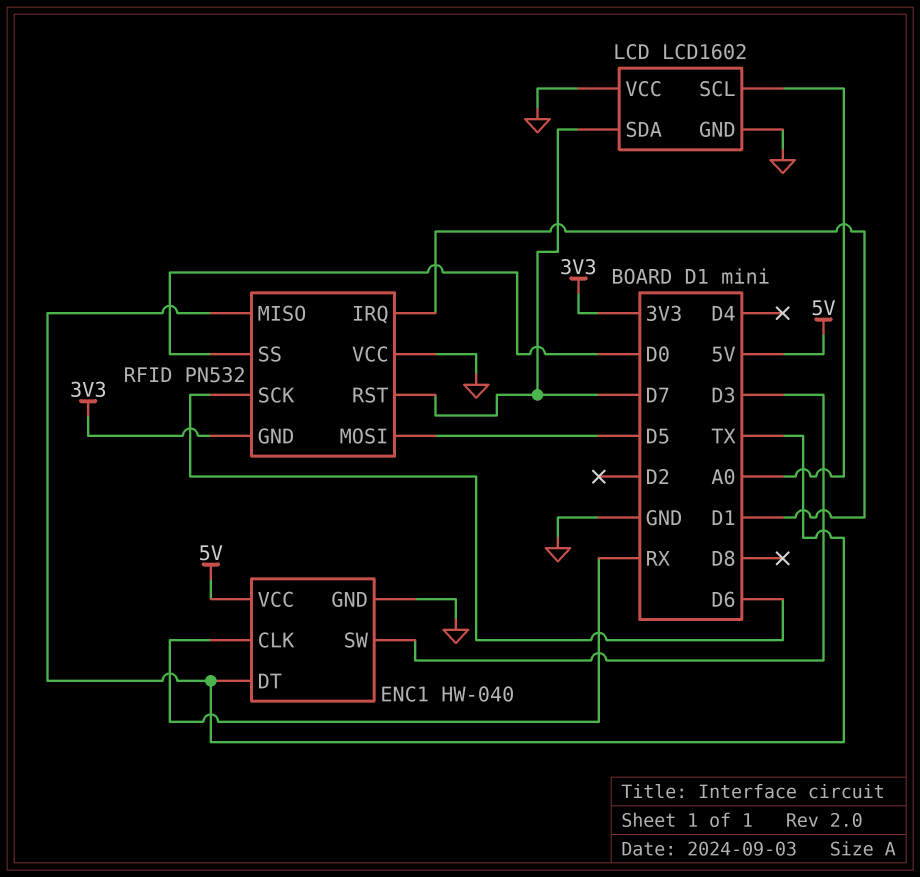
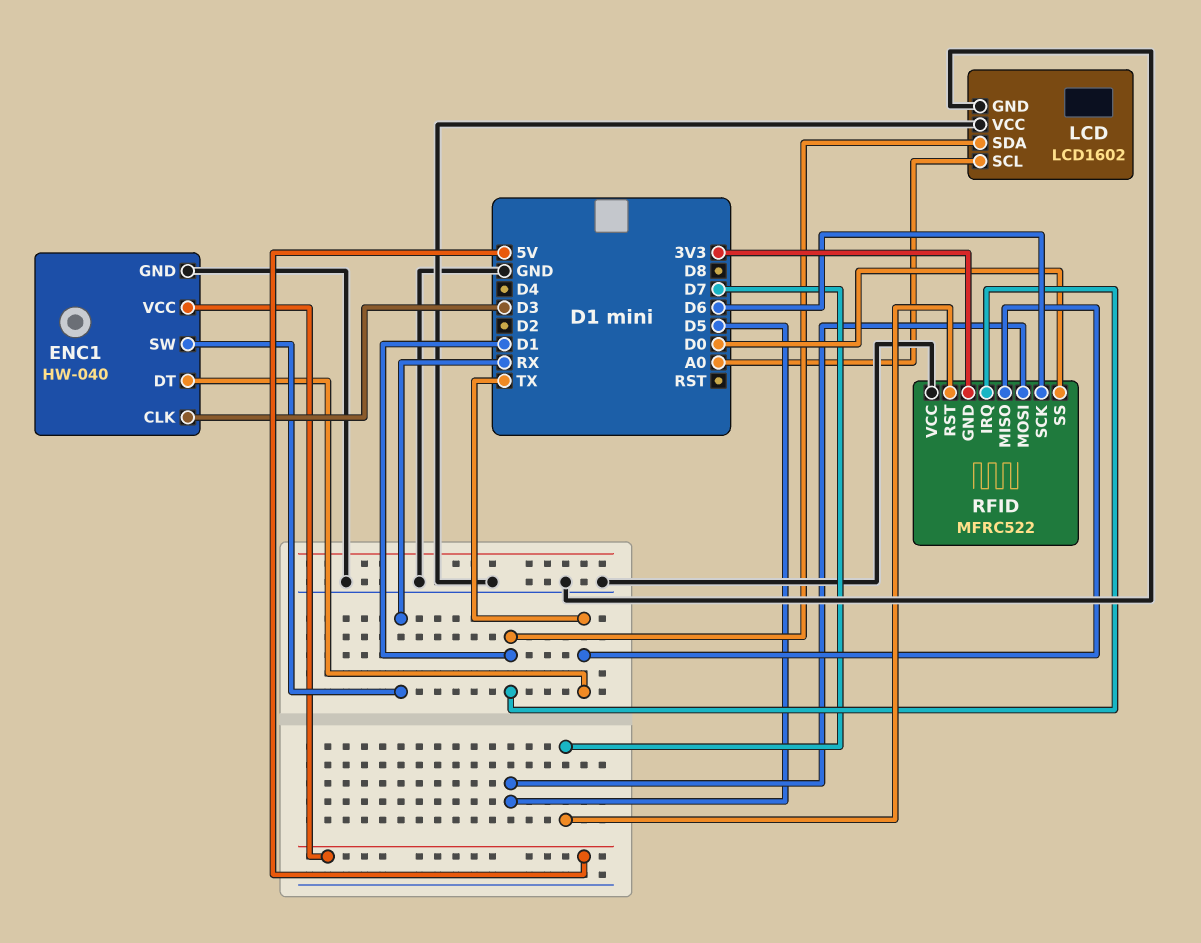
ENC1 pin CLK: RX -> D3
ENC1 pin SW: D3 -> RX
LCD pin SDA: D7 -> D1
RFID: PN532 -> MFRC522

